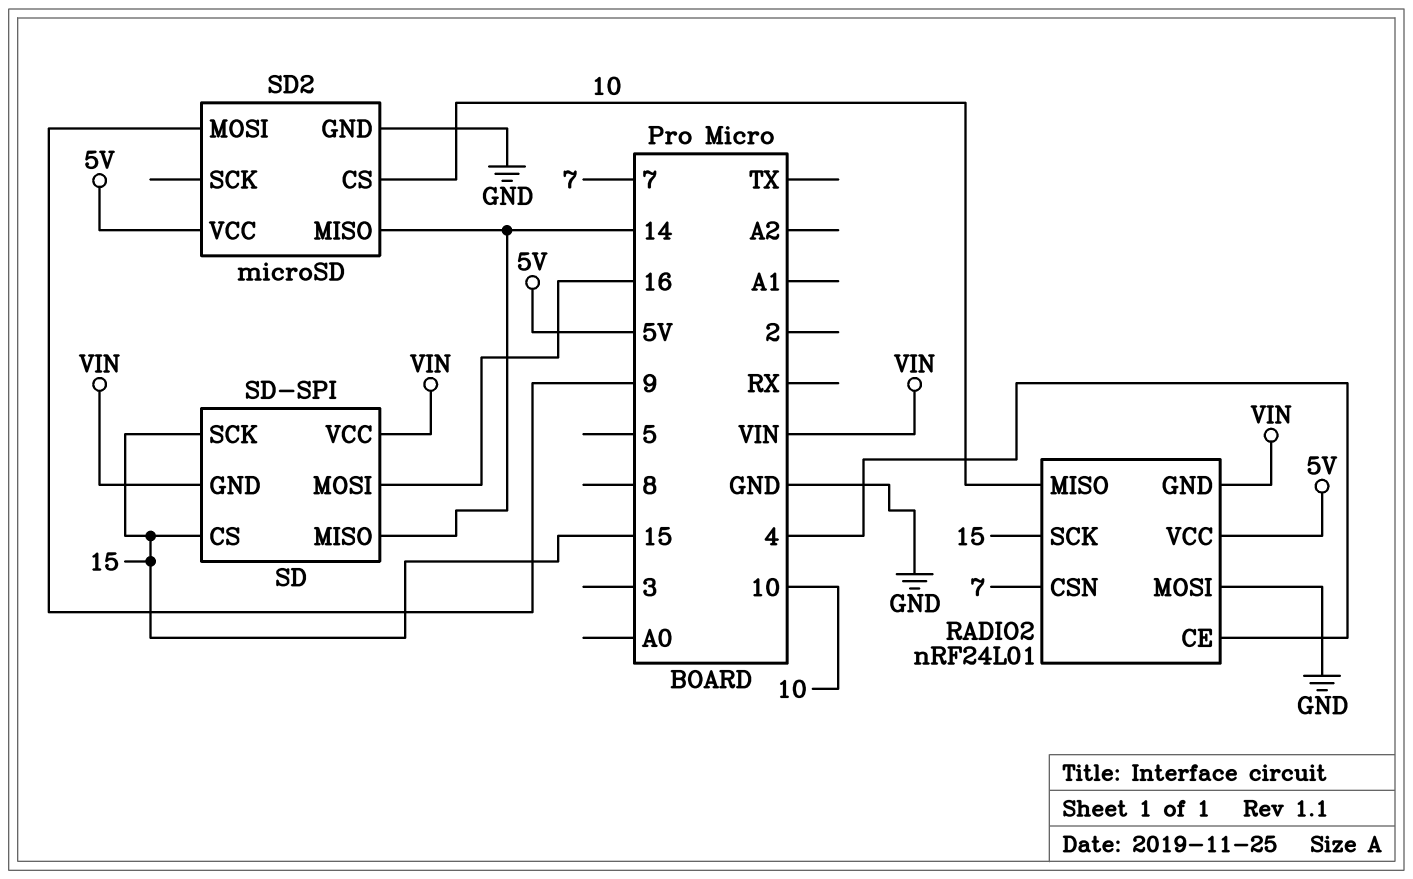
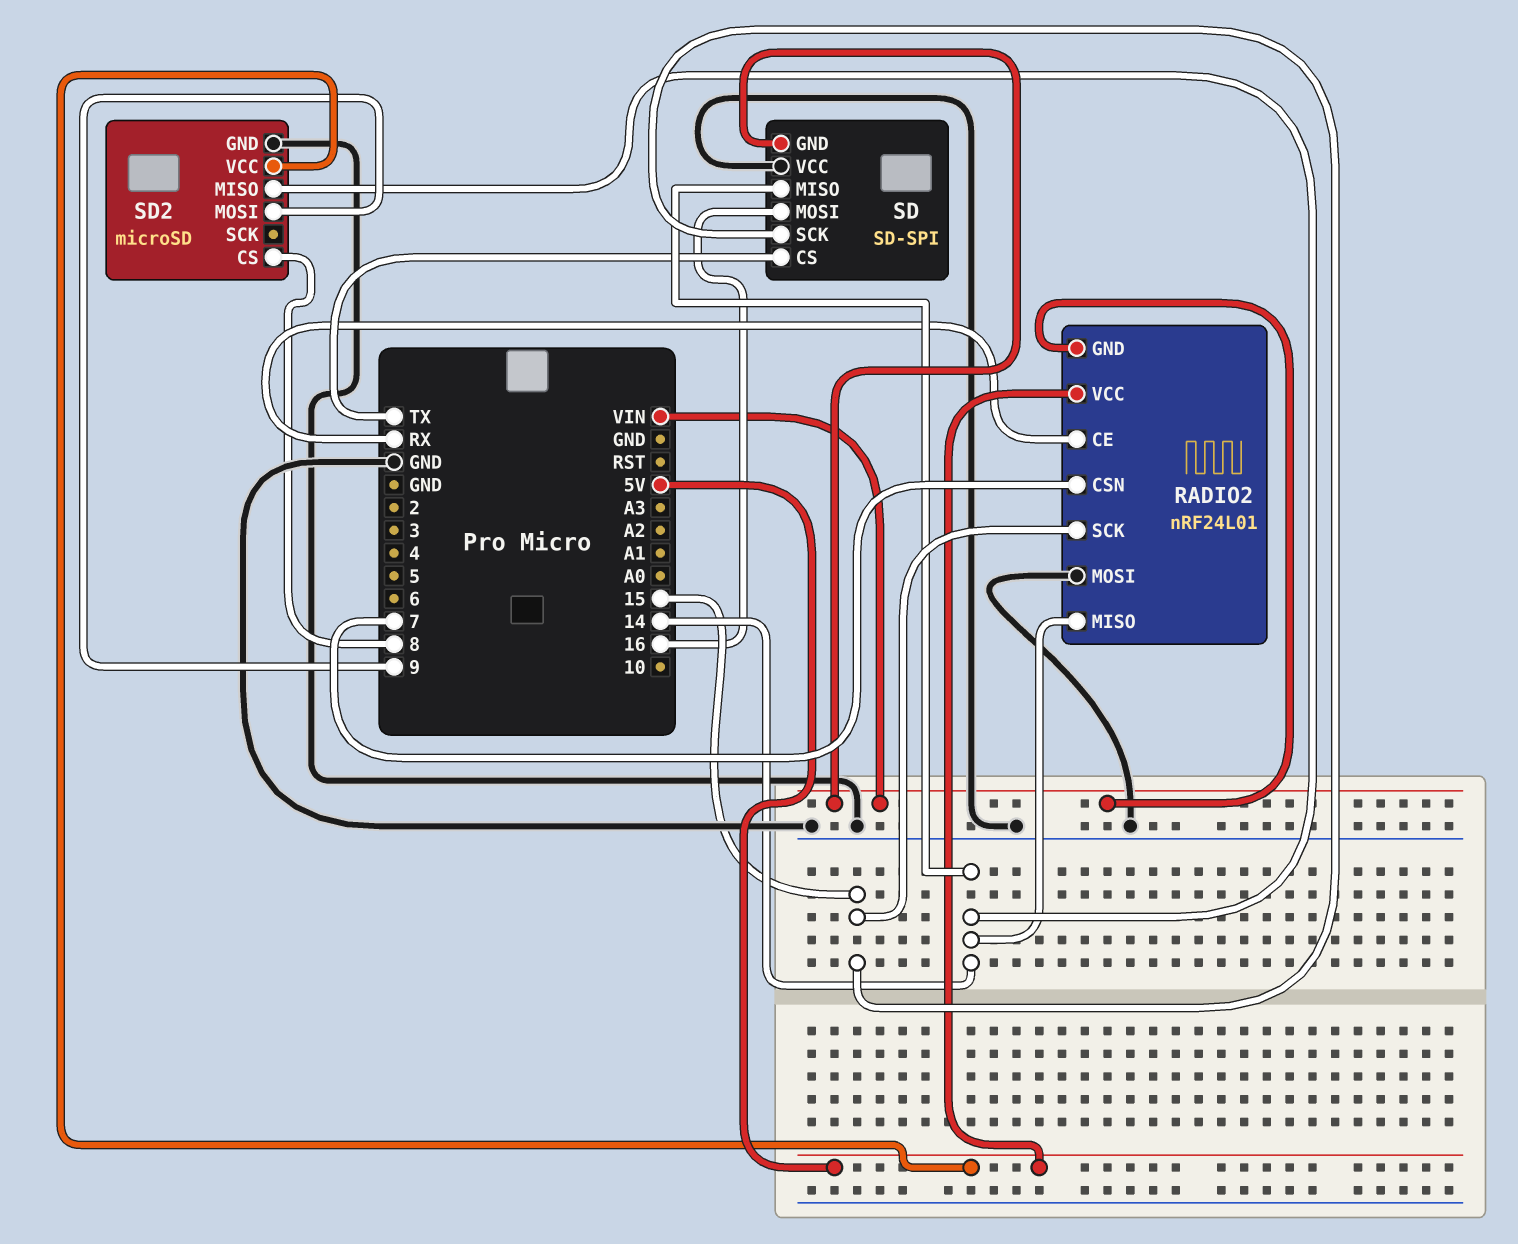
RADIO2 pin CE: 4 -> RX
RADIO2 pin MISO: 10 -> 14
SD pin CS: 15 -> TX
SD pin VCC: VIN -> GND
SD2 pin CS: 10 -> 8

